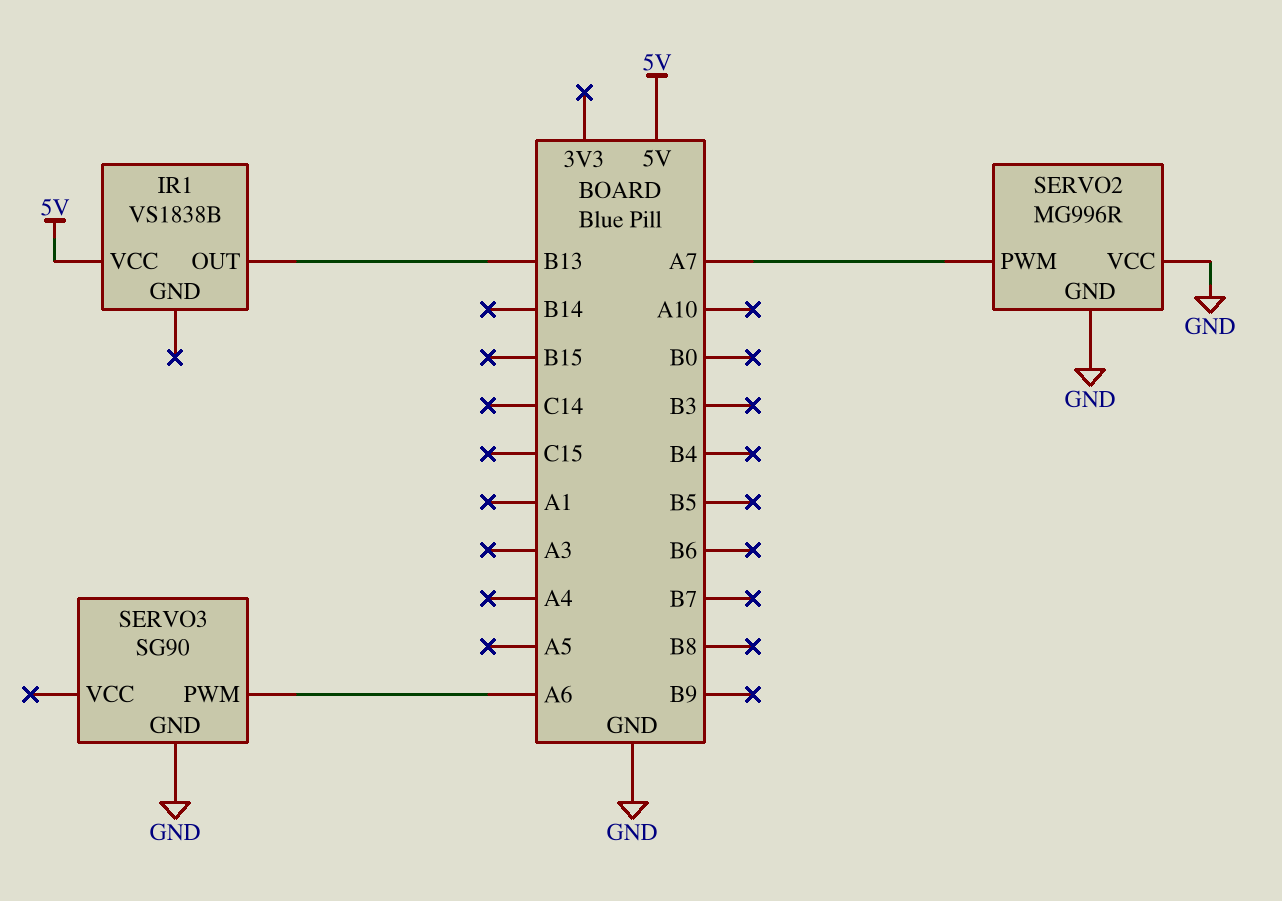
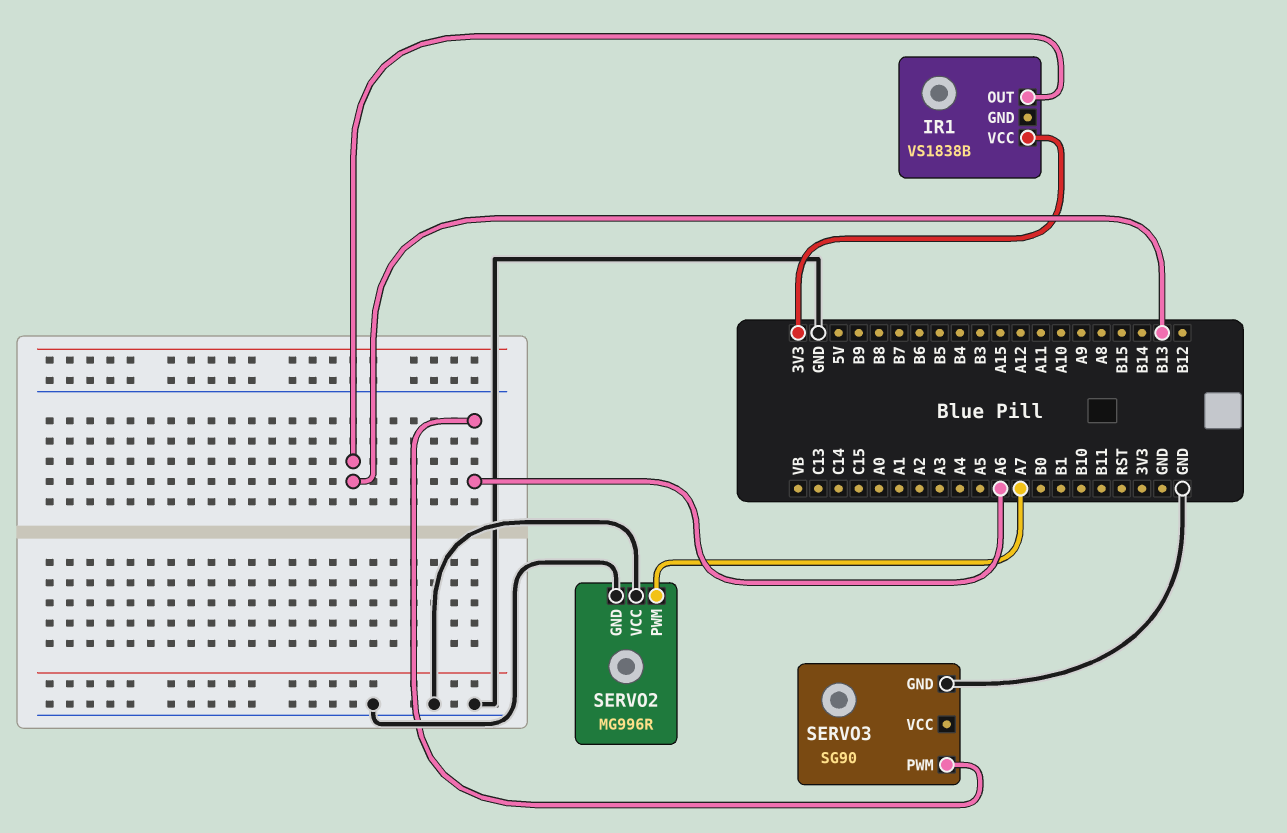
IR1 pin VCC: 5V -> 3V3

